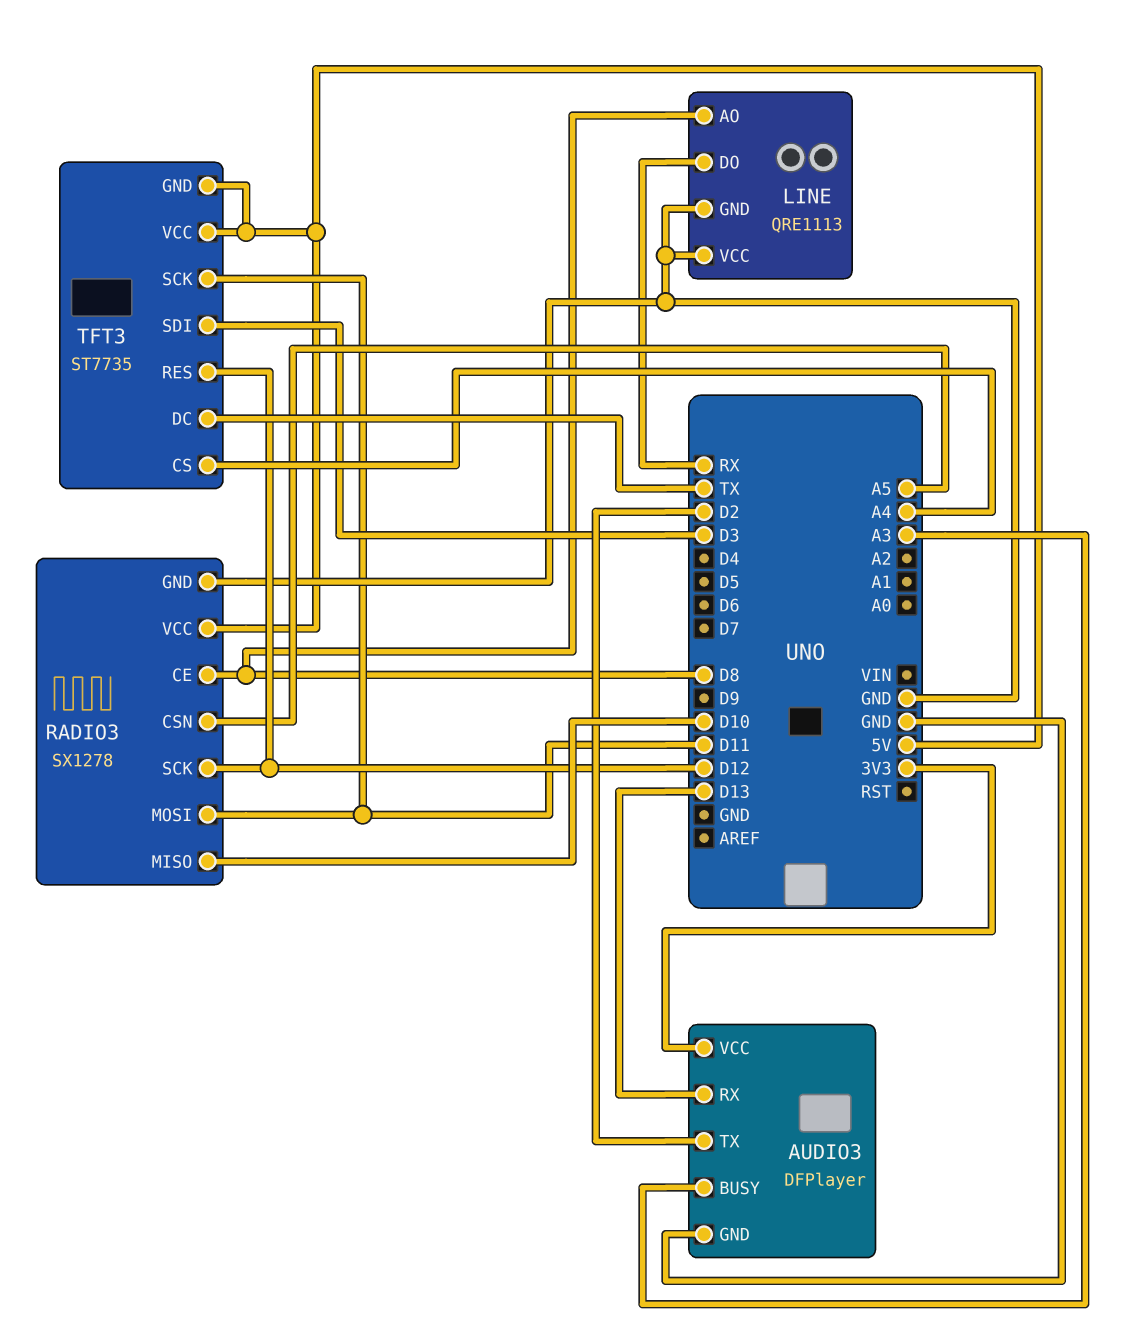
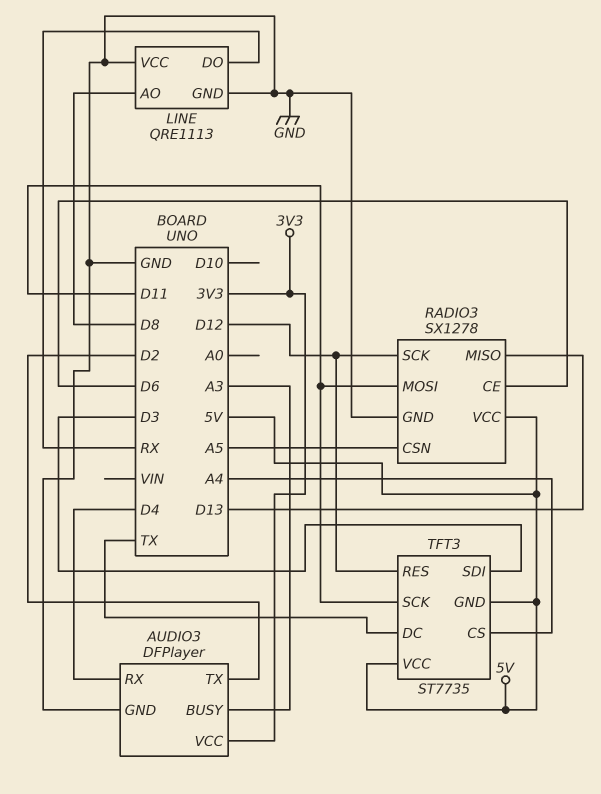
AUDIO3 pin RX: D13 -> D4
RADIO3 pin CE: D8 -> D6
RADIO3 pin MISO: D10 -> D13

